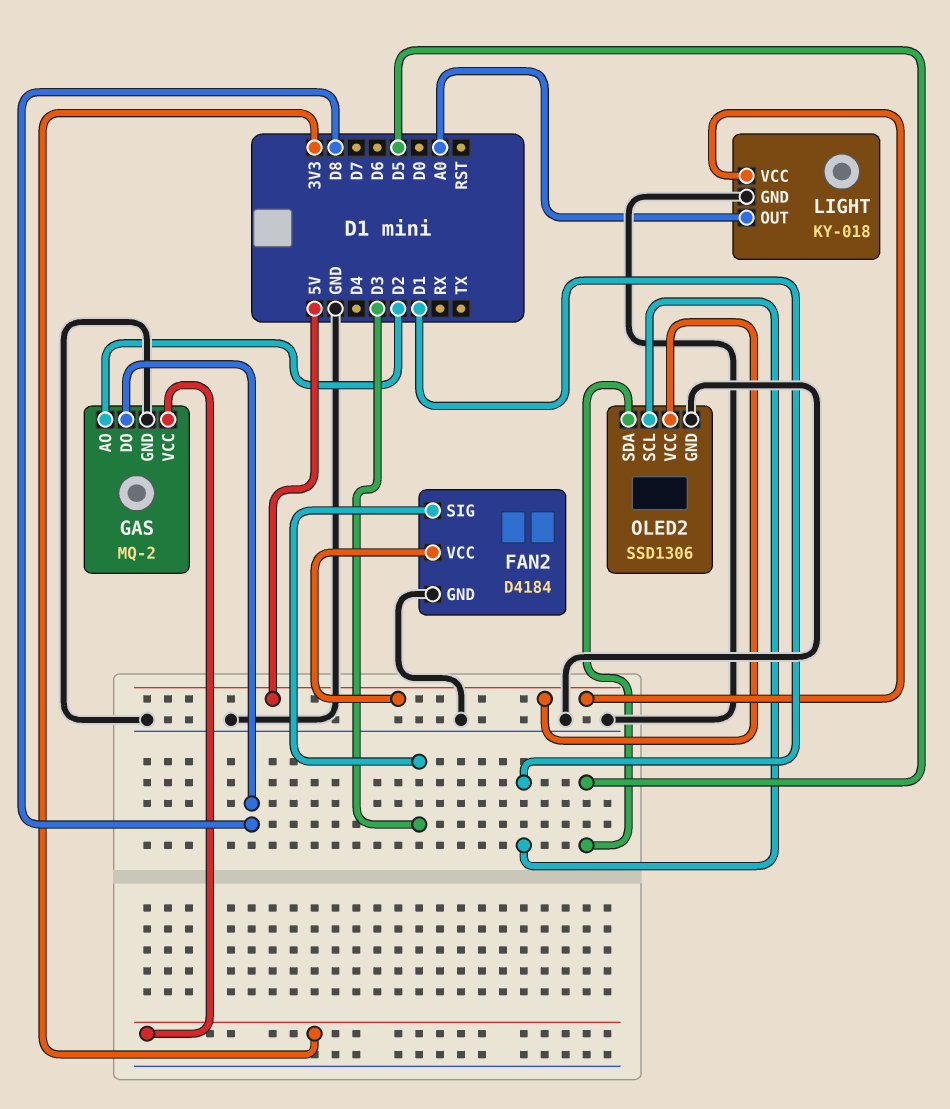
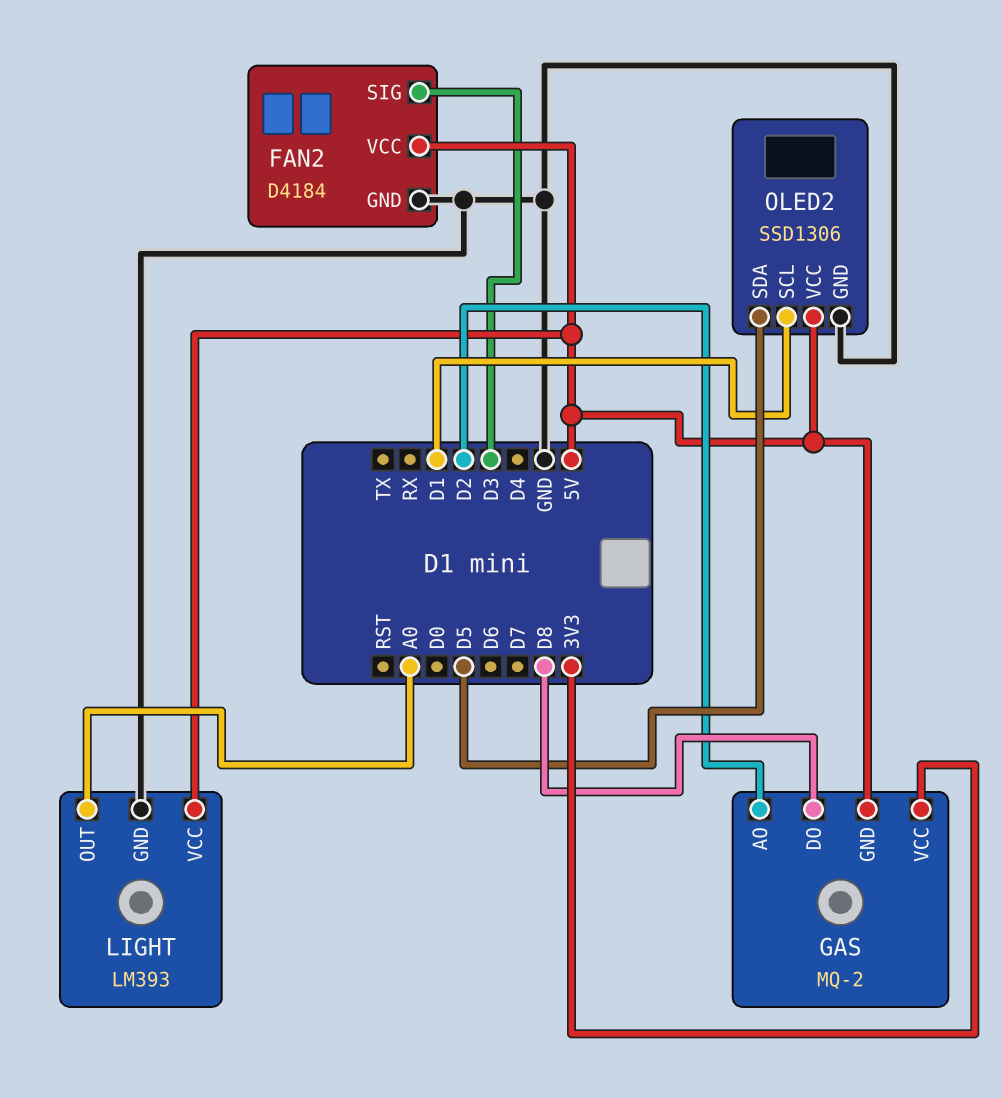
GAS pin GND: GND -> 5V
LIGHT: KY-018 -> LM393

